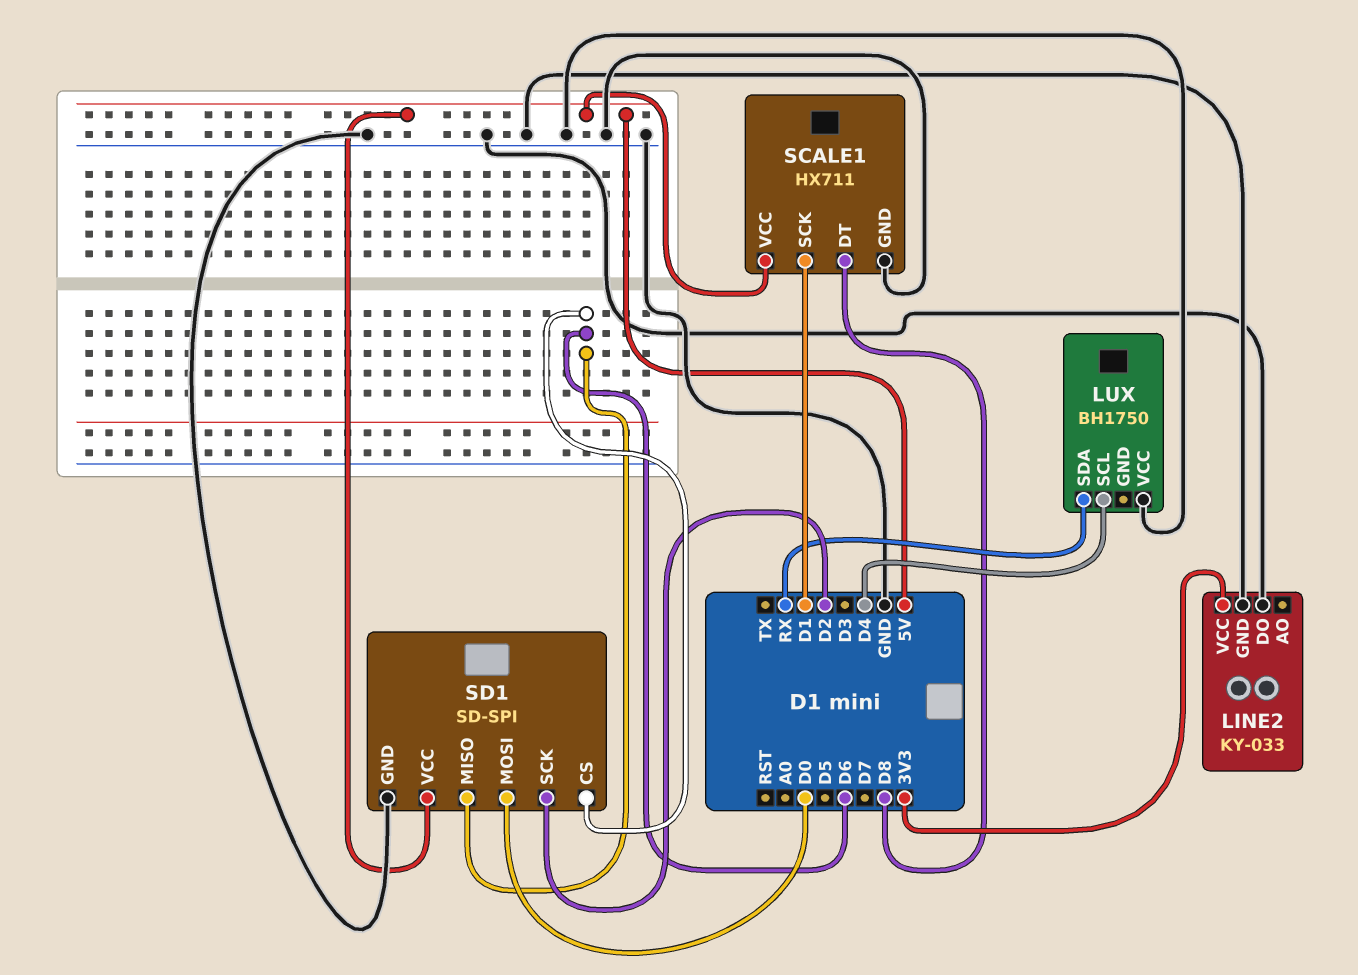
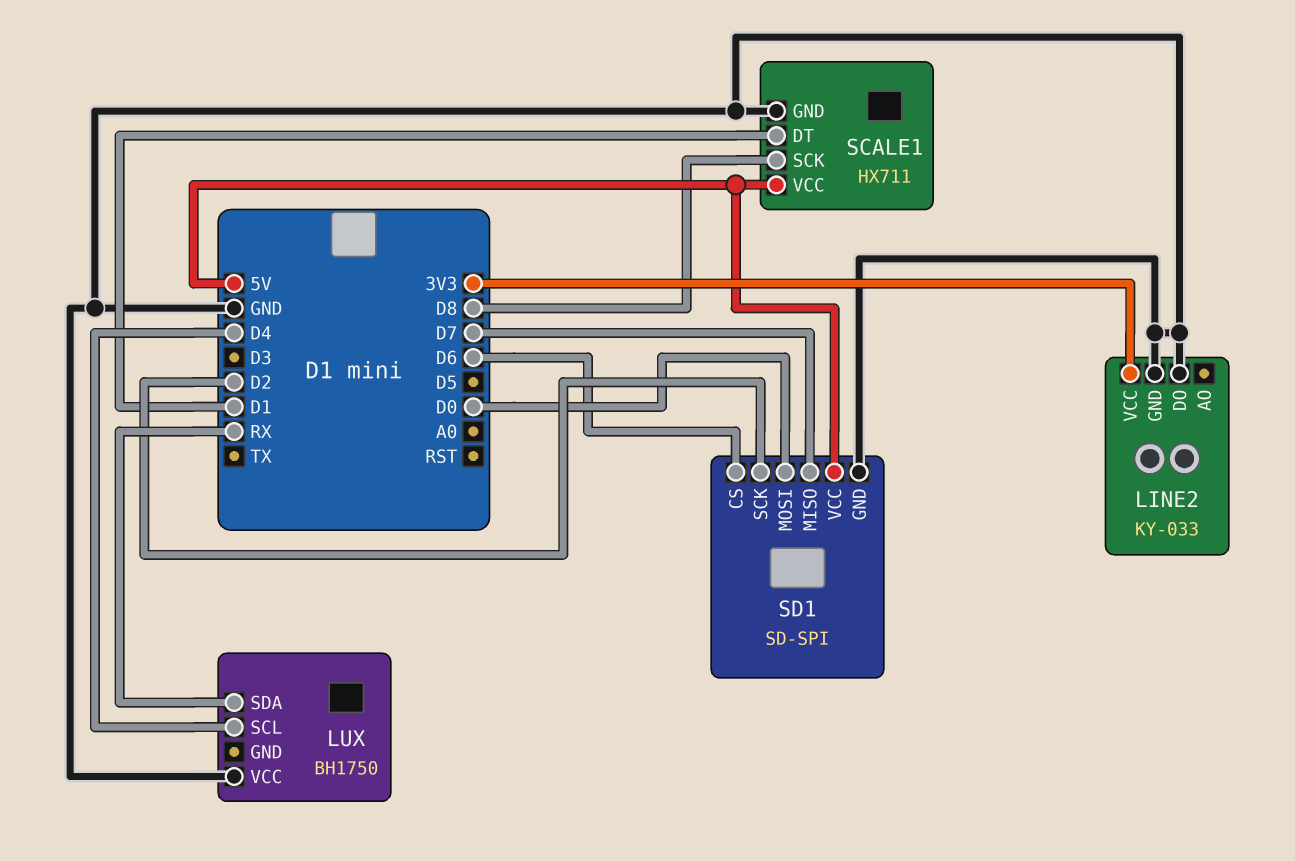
SCALE1 pin DT: D8 -> D1
SCALE1 pin SCK: D1 -> D8
SD1 pin MISO: D6 -> D7

